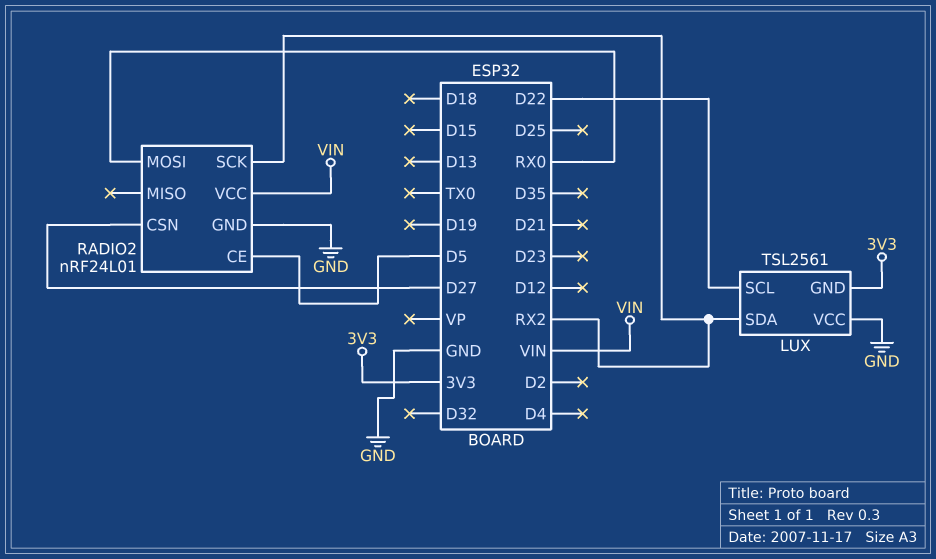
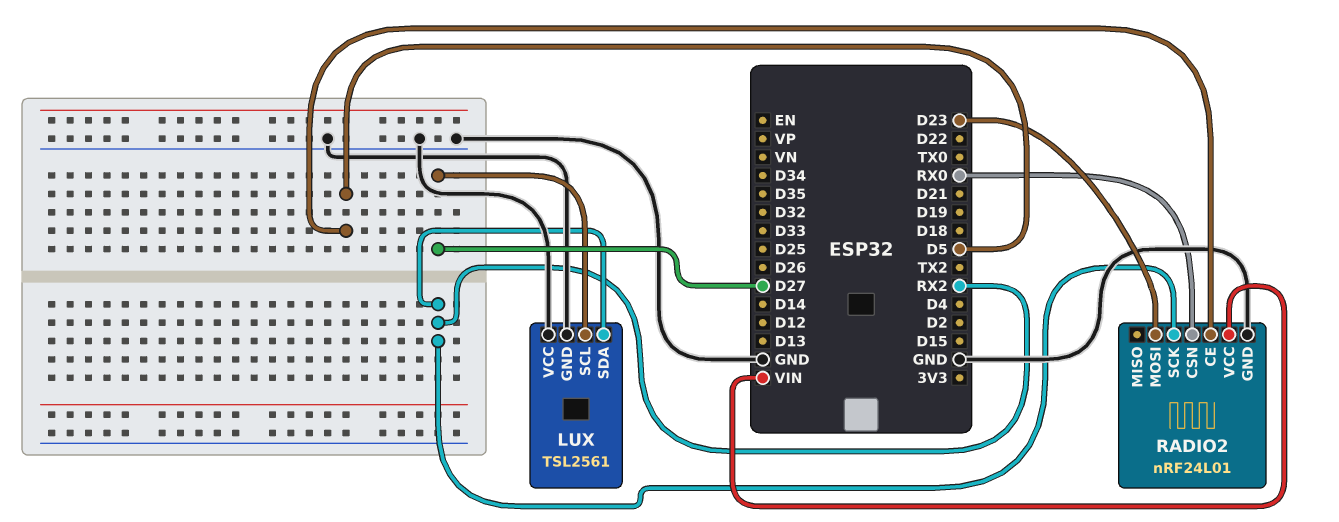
LUX pin GND: 3V3 -> GND
LUX pin SCL: D22 -> D27
RADIO2 pin CSN: D27 -> RX0
RADIO2 pin MOSI: RX0 -> D23

